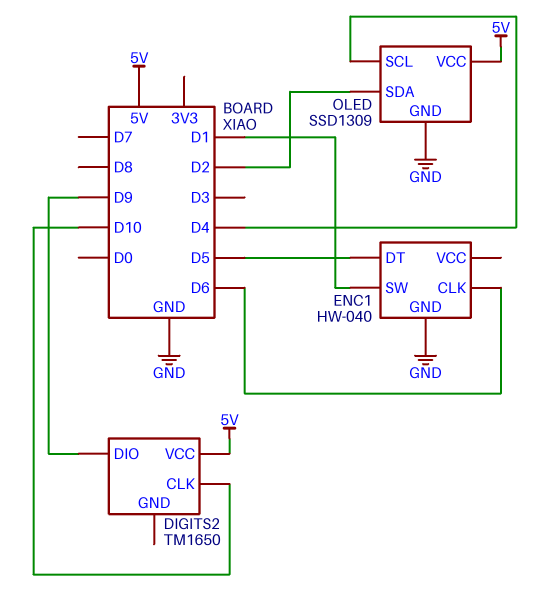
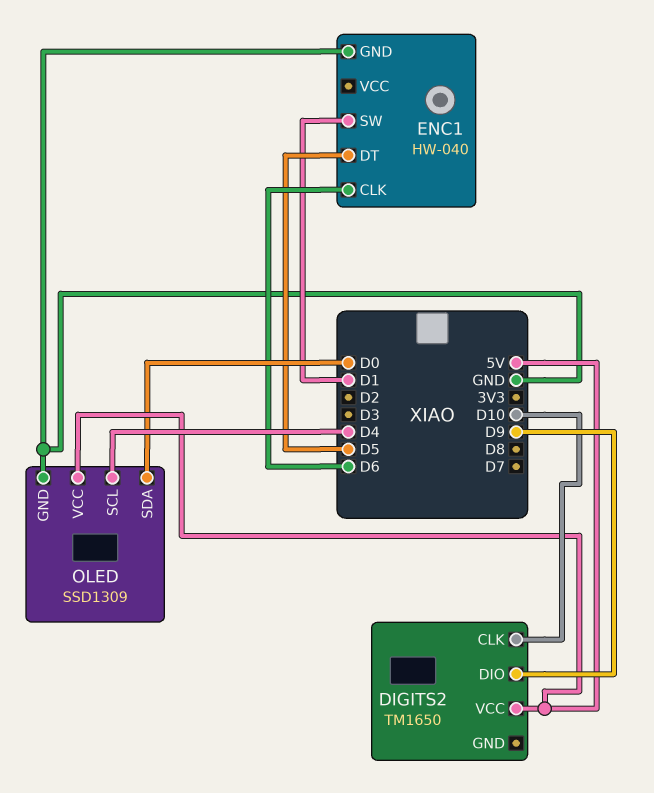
OLED pin SDA: D2 -> D0

